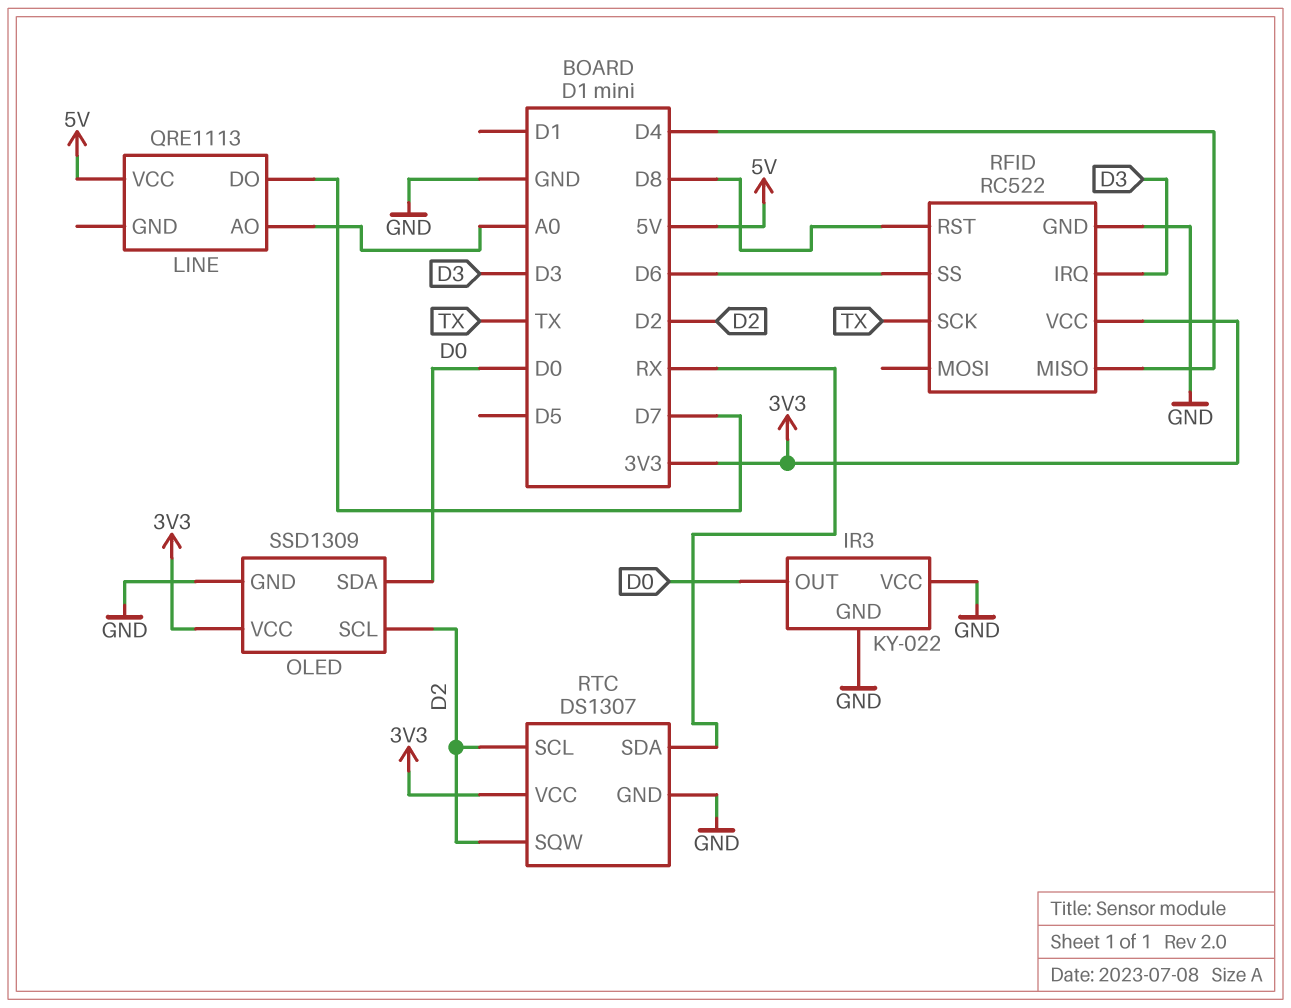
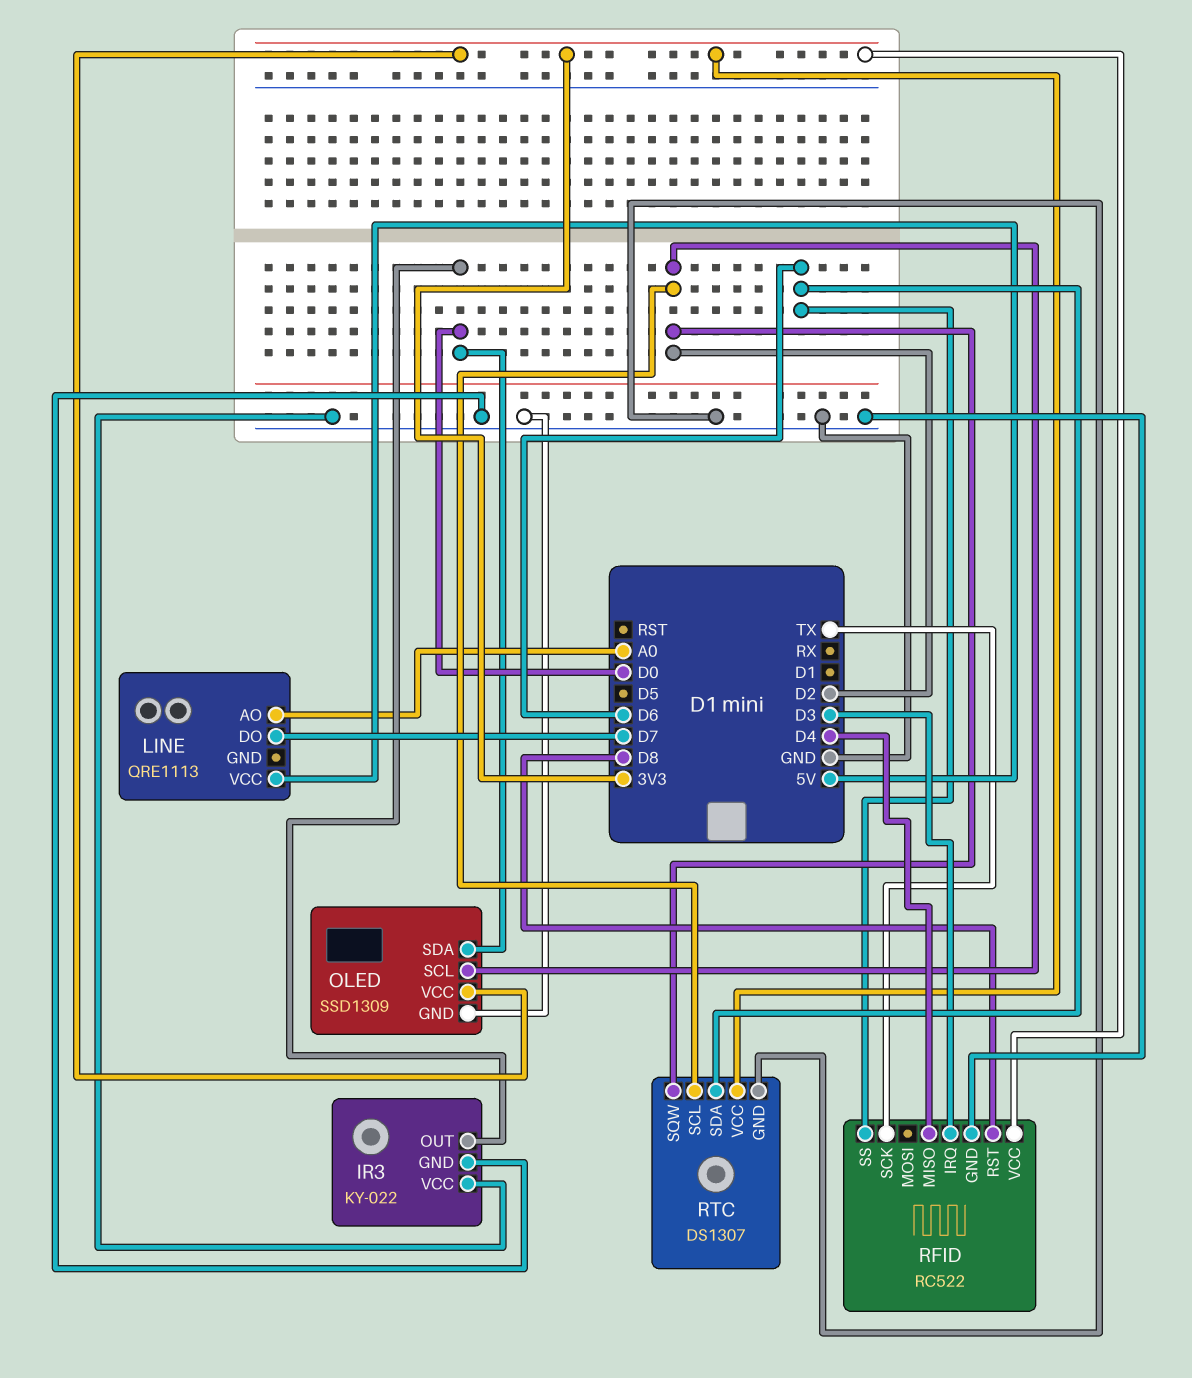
RTC pin SDA: RX -> D6

